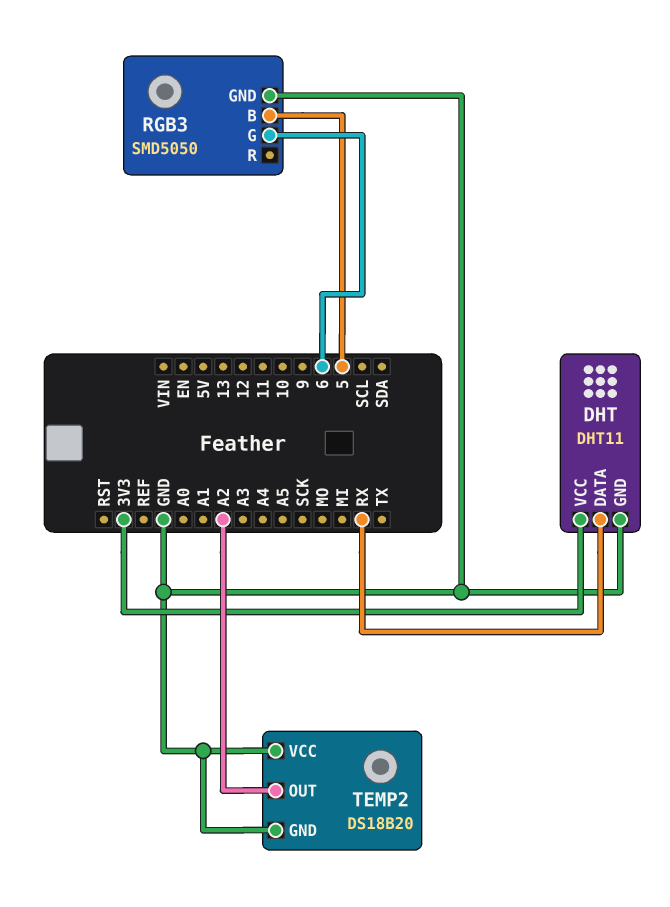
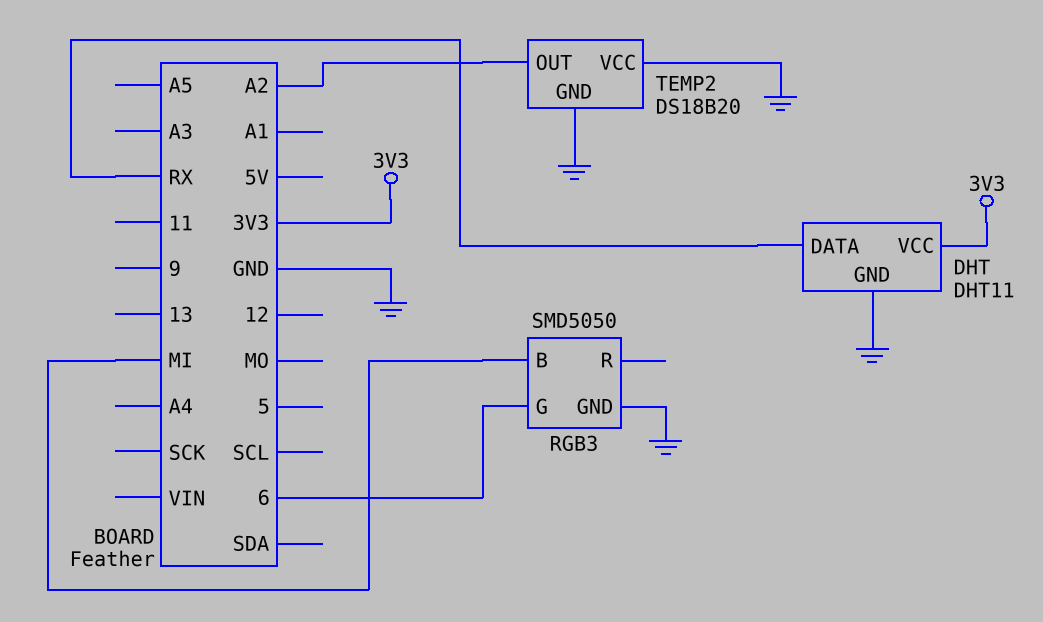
RGB3 pin B: 5 -> MI

